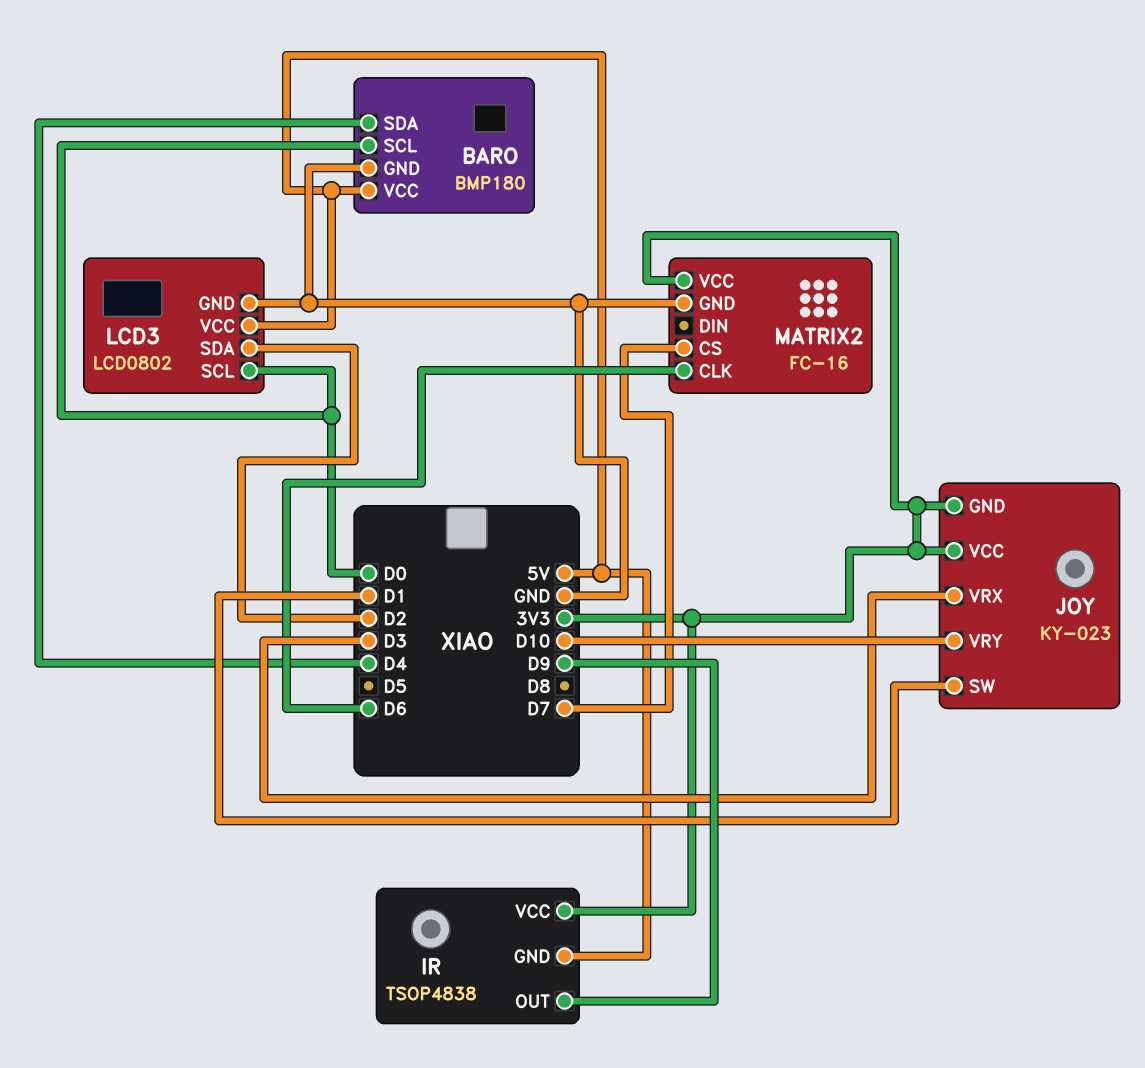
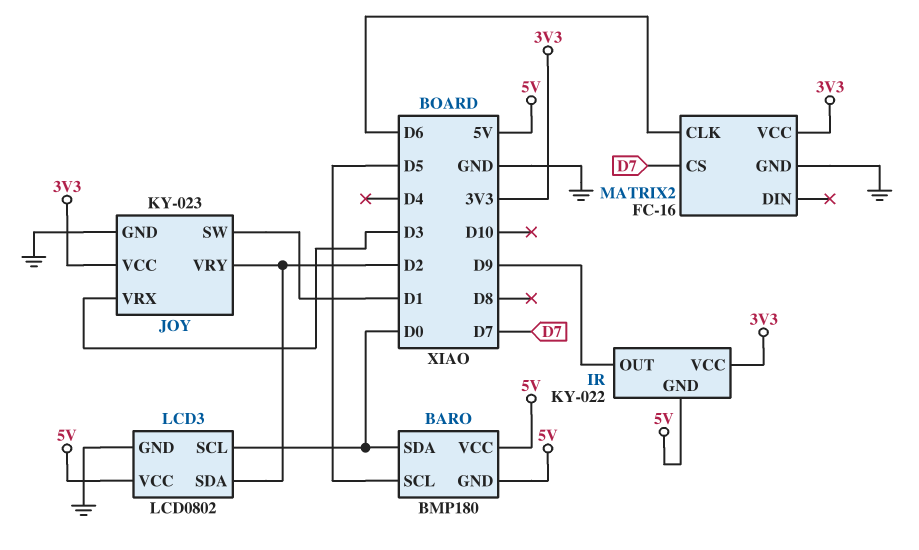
BARO pin GND: GND -> 5V
BARO pin SCL: D0 -> D5
BARO pin SDA: D4 -> D0
IR: TSOP4838 -> KY-022
JOY pin GND: 3V3 -> GND
JOY pin VRY: D10 -> D2

